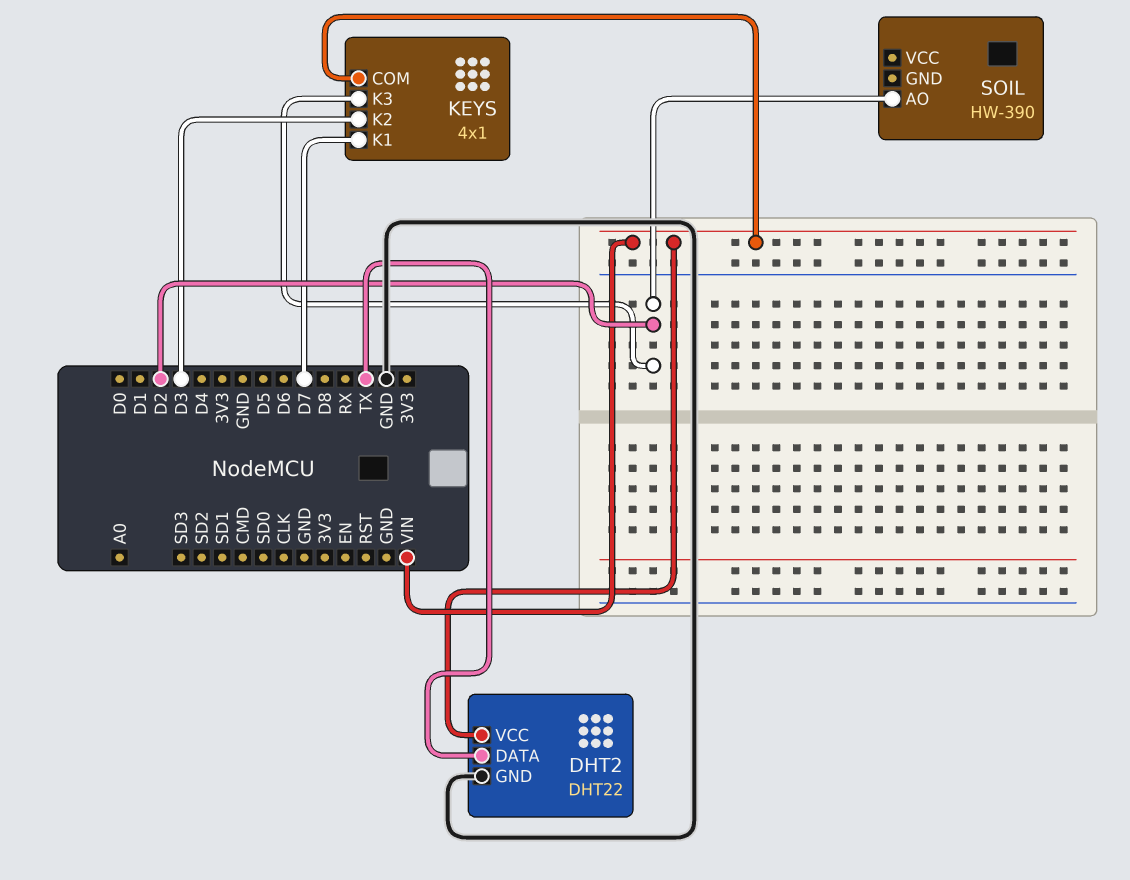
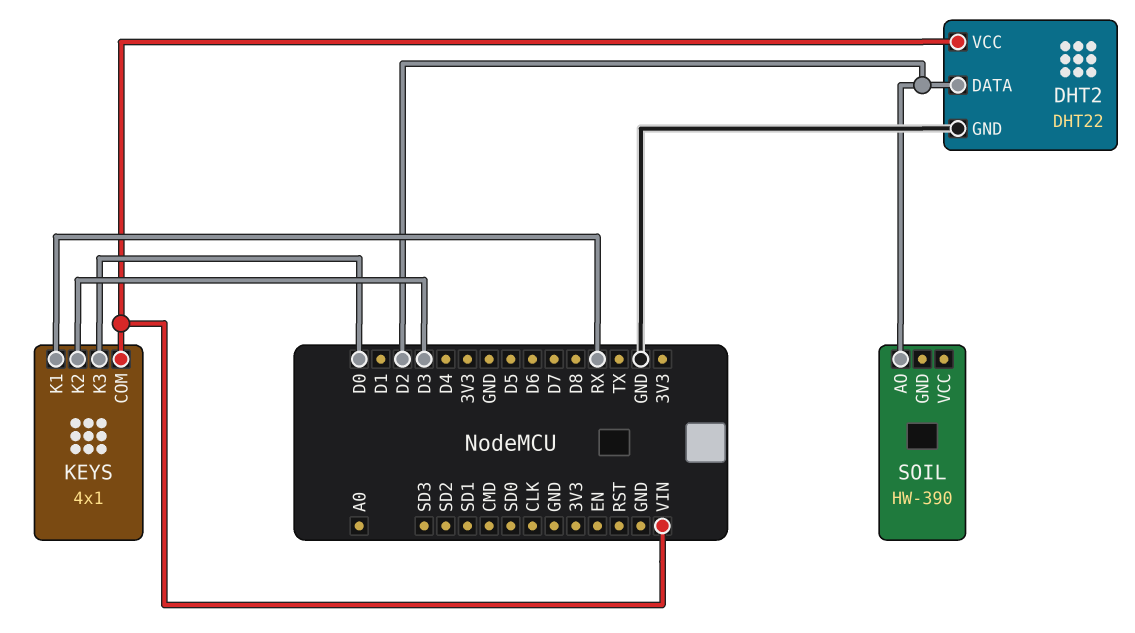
DHT2 pin DATA: TX -> D2
KEYS pin K1: D7 -> RX
KEYS pin K3: D2 -> D0

